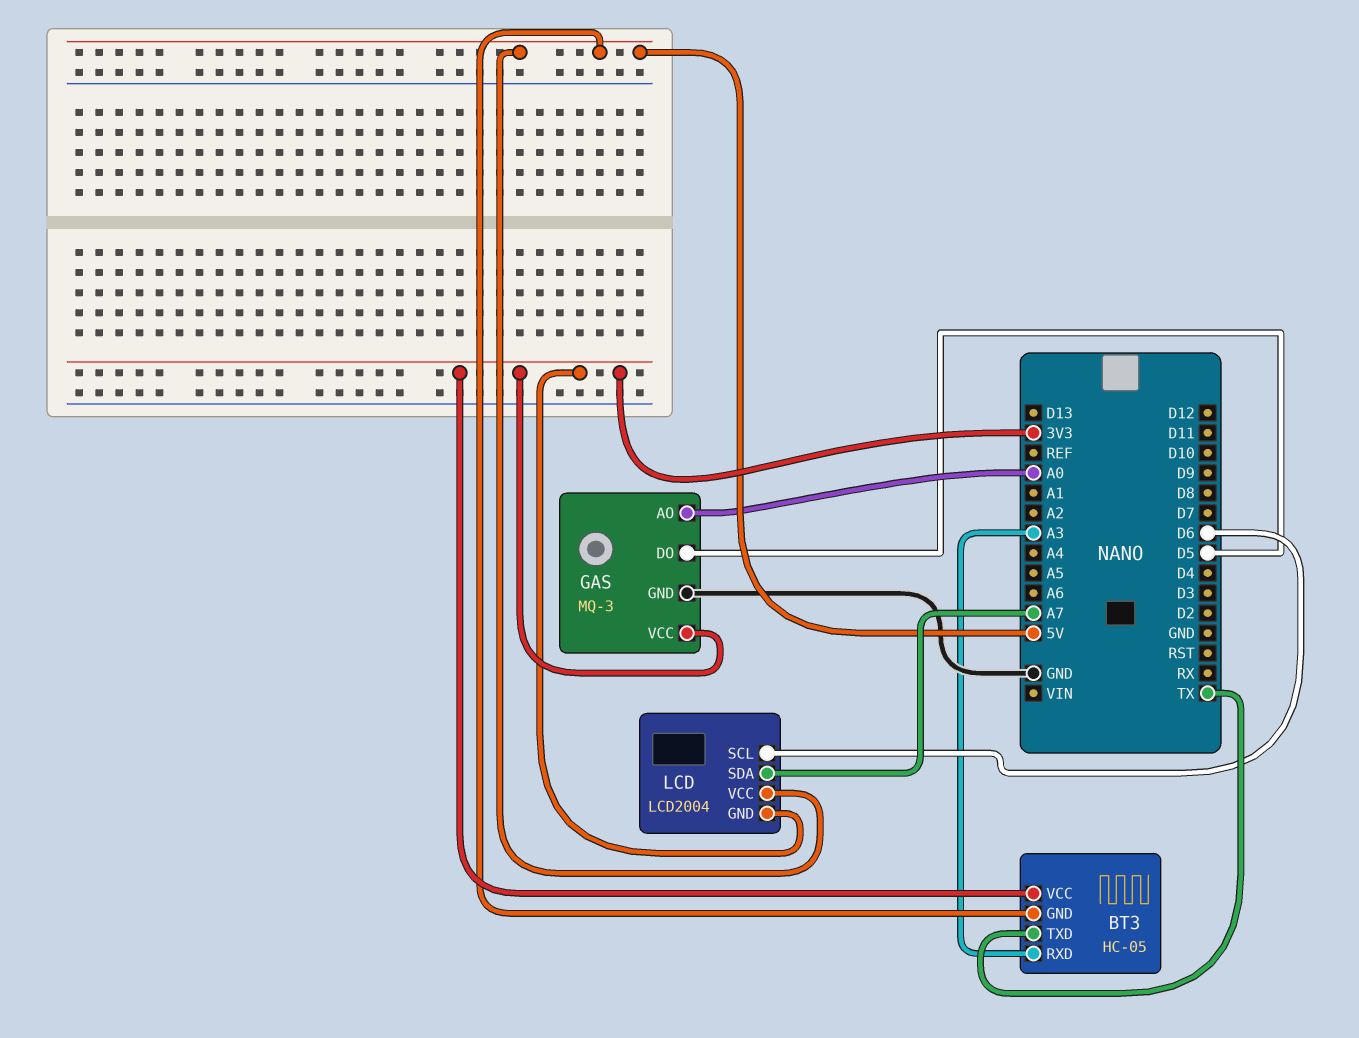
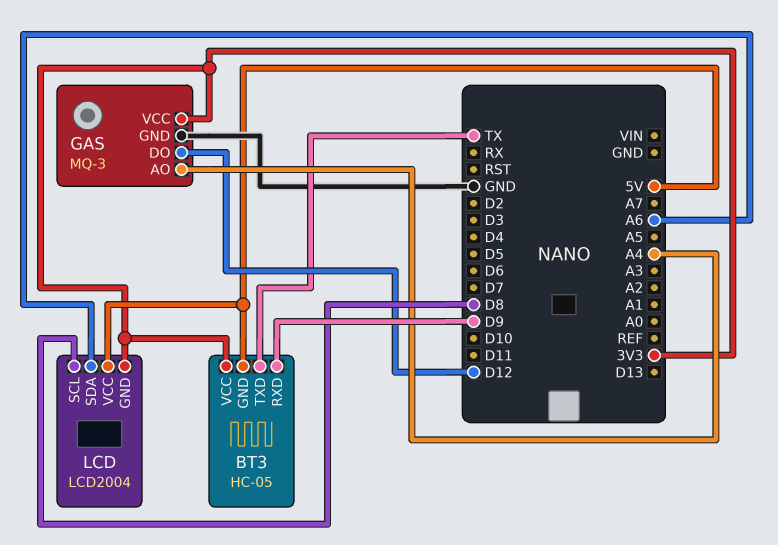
BT3 pin RXD: A3 -> D9
GAS pin AO: A0 -> A4
GAS pin DO: D5 -> D12
LCD pin SCL: D6 -> D8
LCD pin SDA: A7 -> A6

